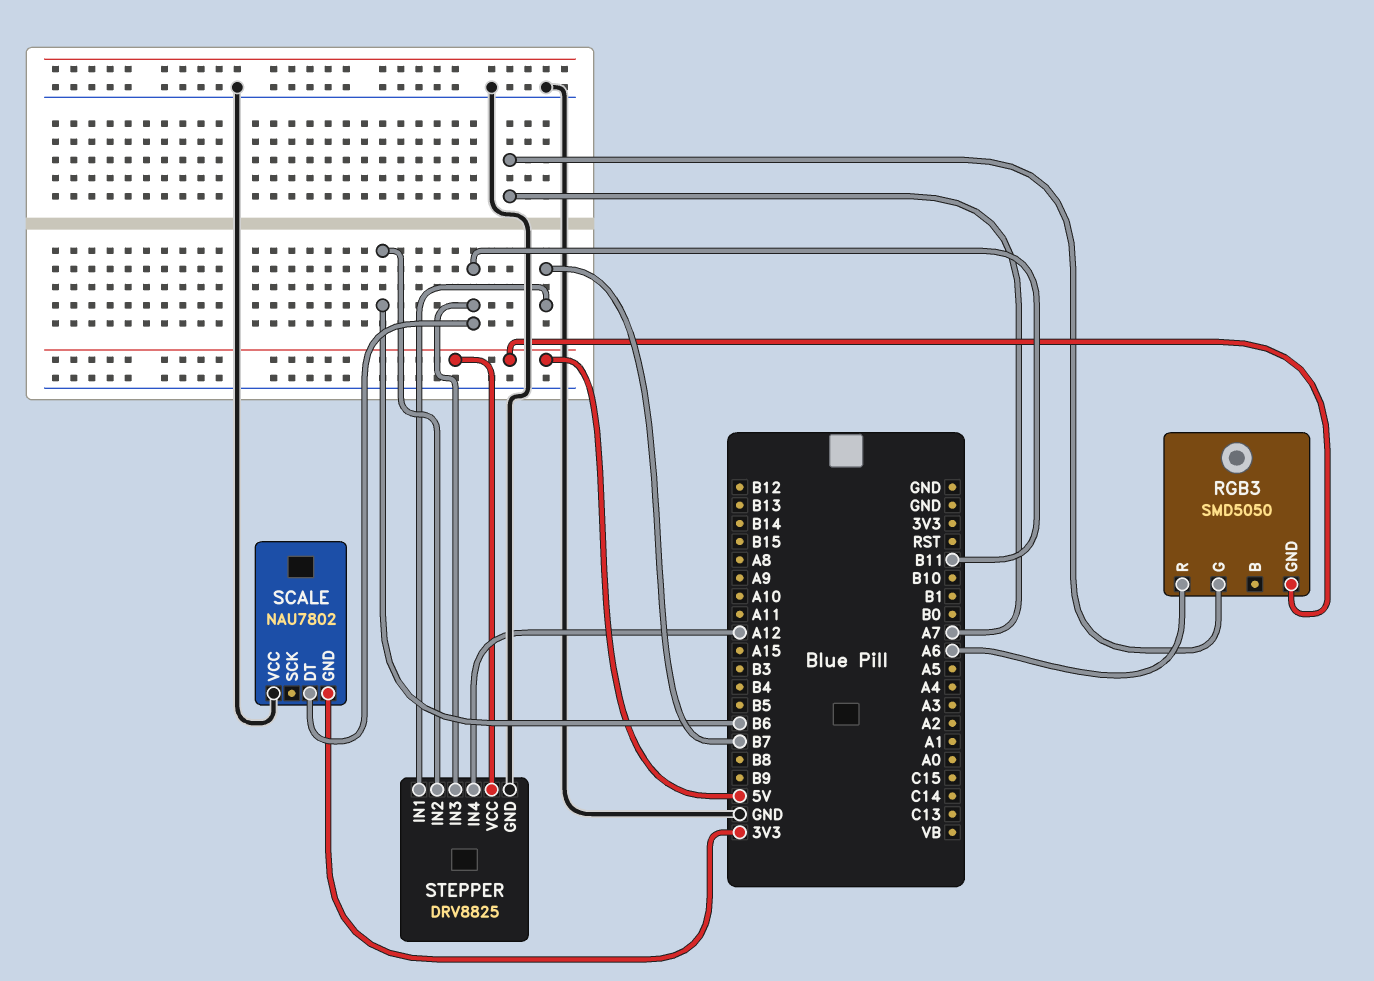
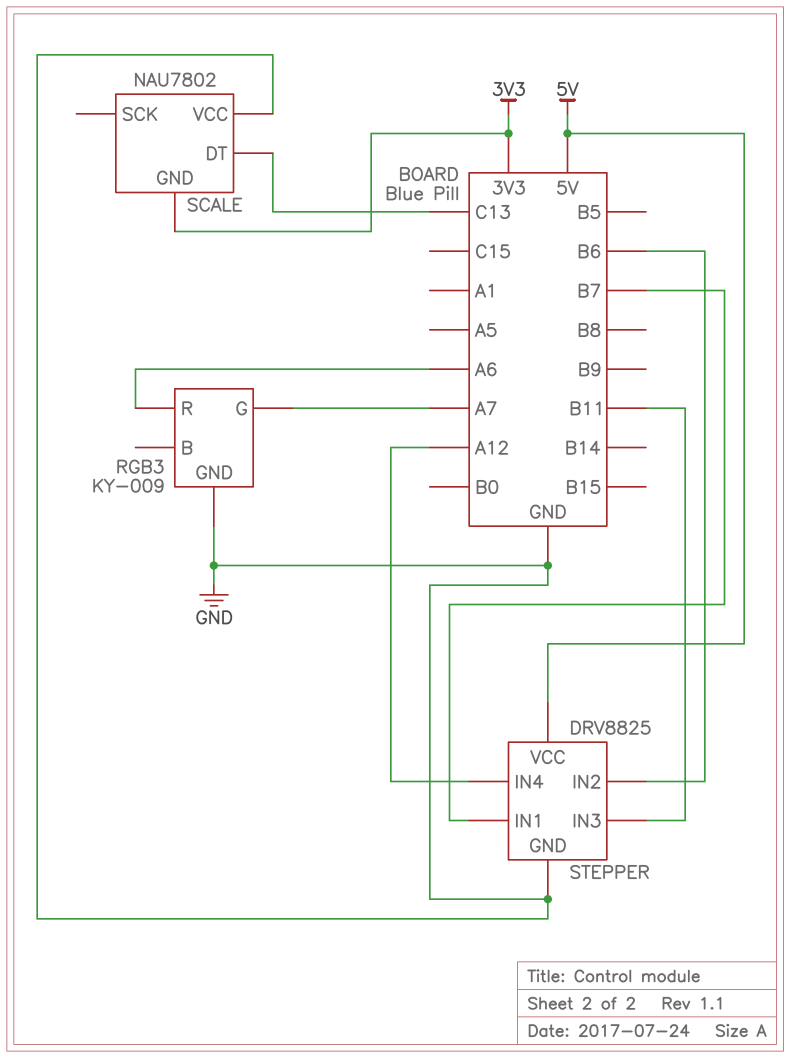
RGB3: SMD5050 -> KY-009
RGB3 pin GND: 5V -> GND
SCALE pin DT: B11 -> C13

